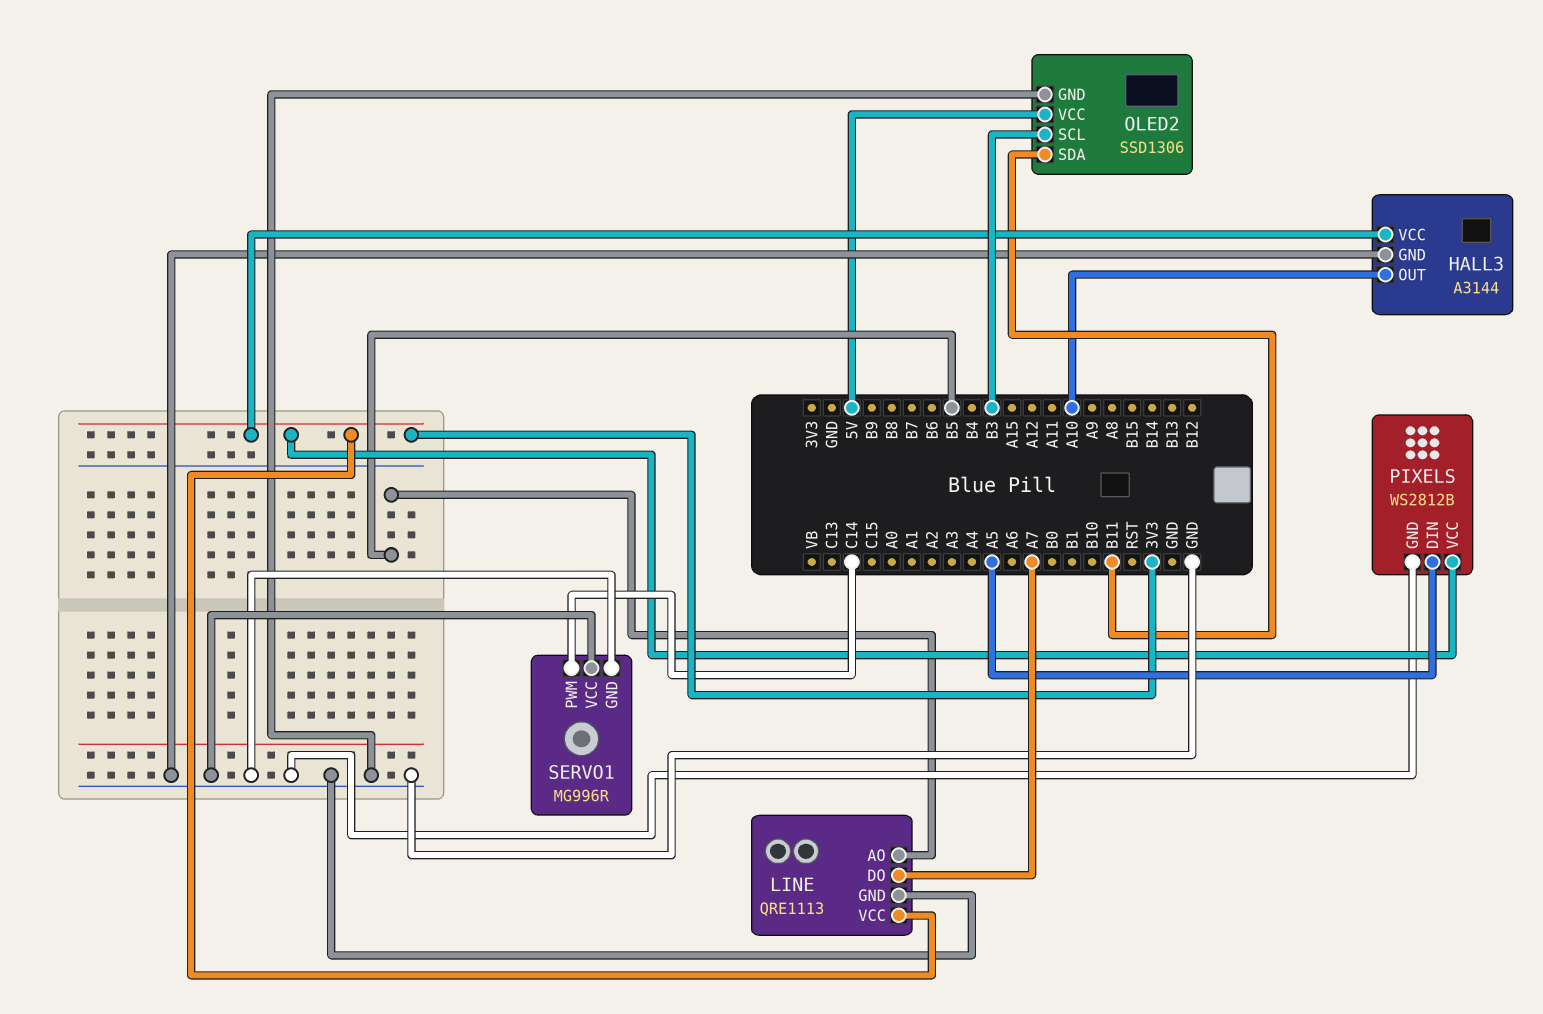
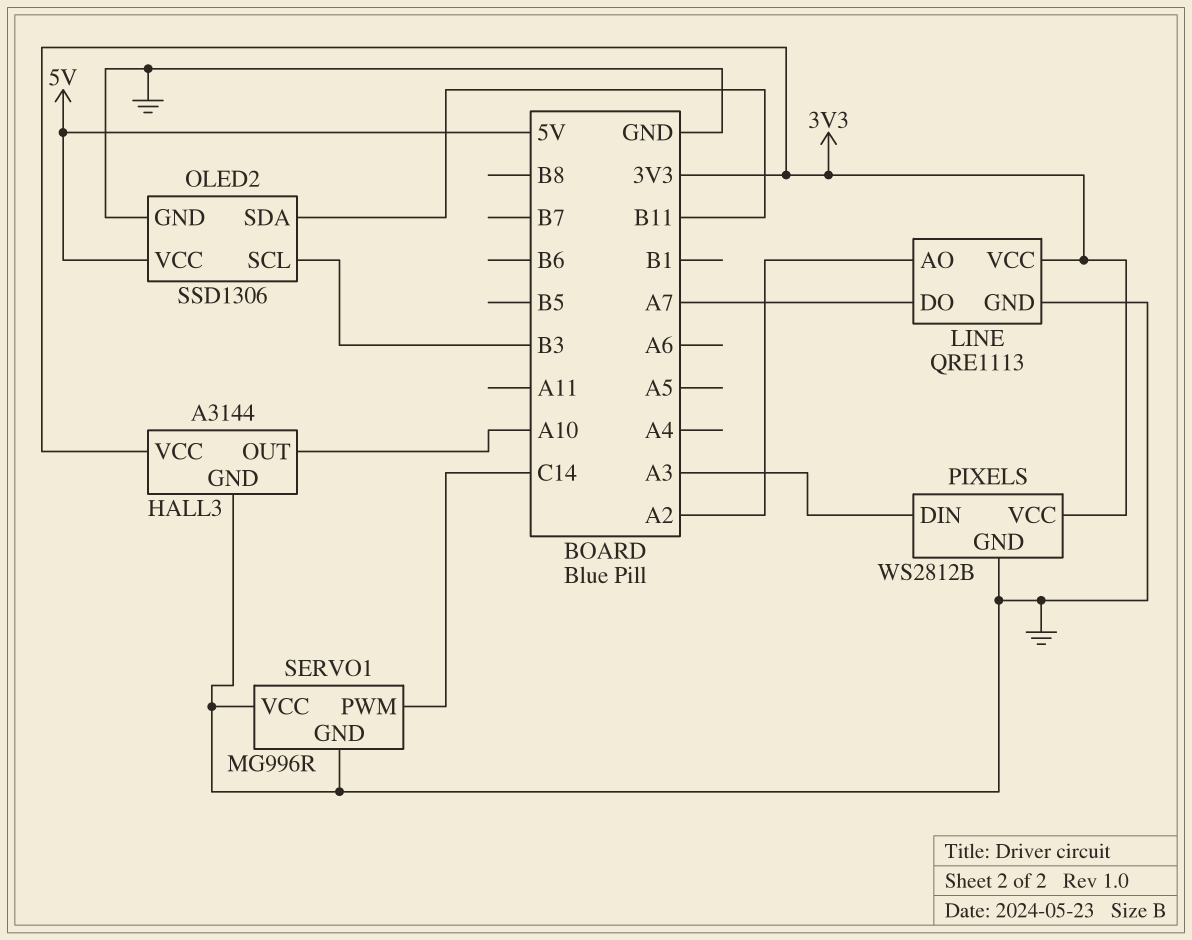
LINE pin AO: B5 -> A2
PIXELS pin DIN: A5 -> A3

